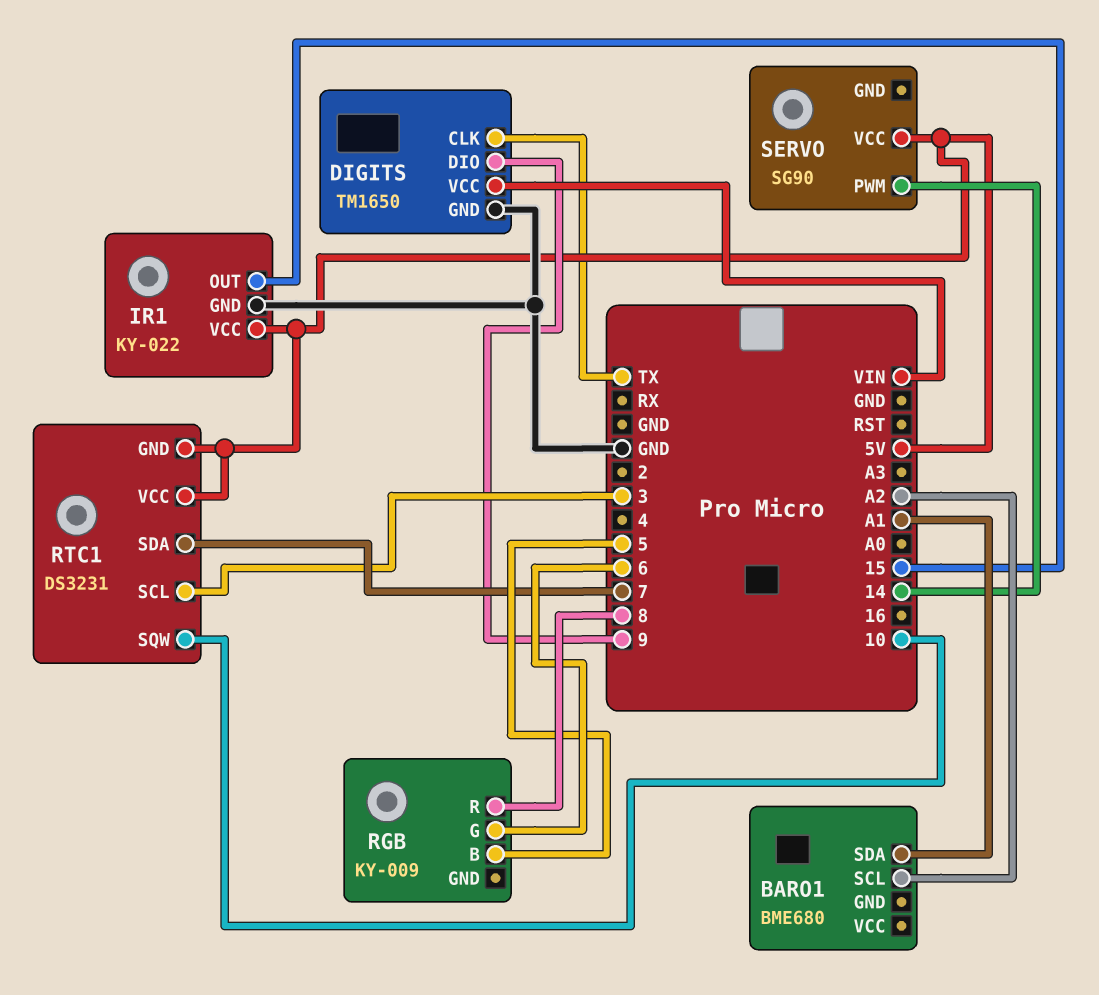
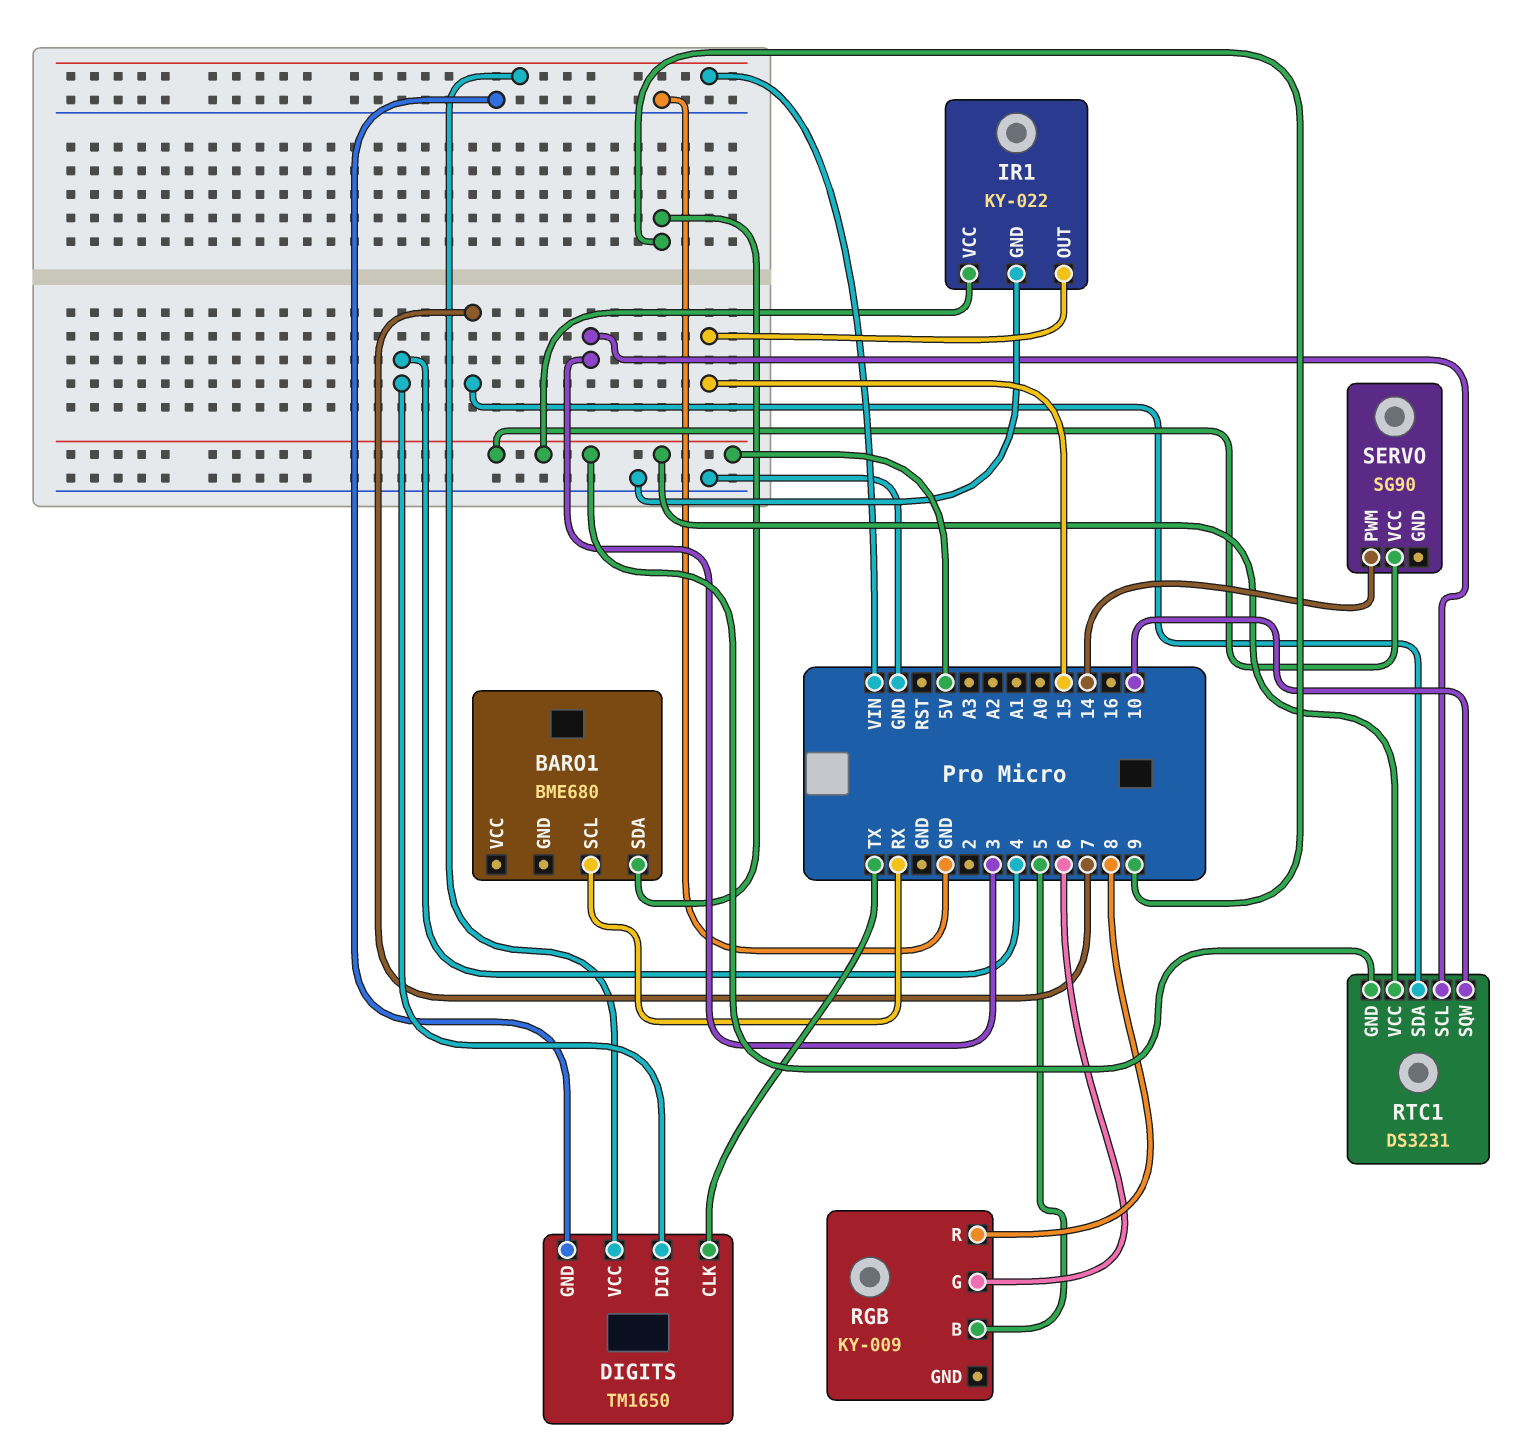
BARO1 pin SCL: A2 -> RX
BARO1 pin SDA: A1 -> 9
DIGITS pin DIO: 9 -> 4

